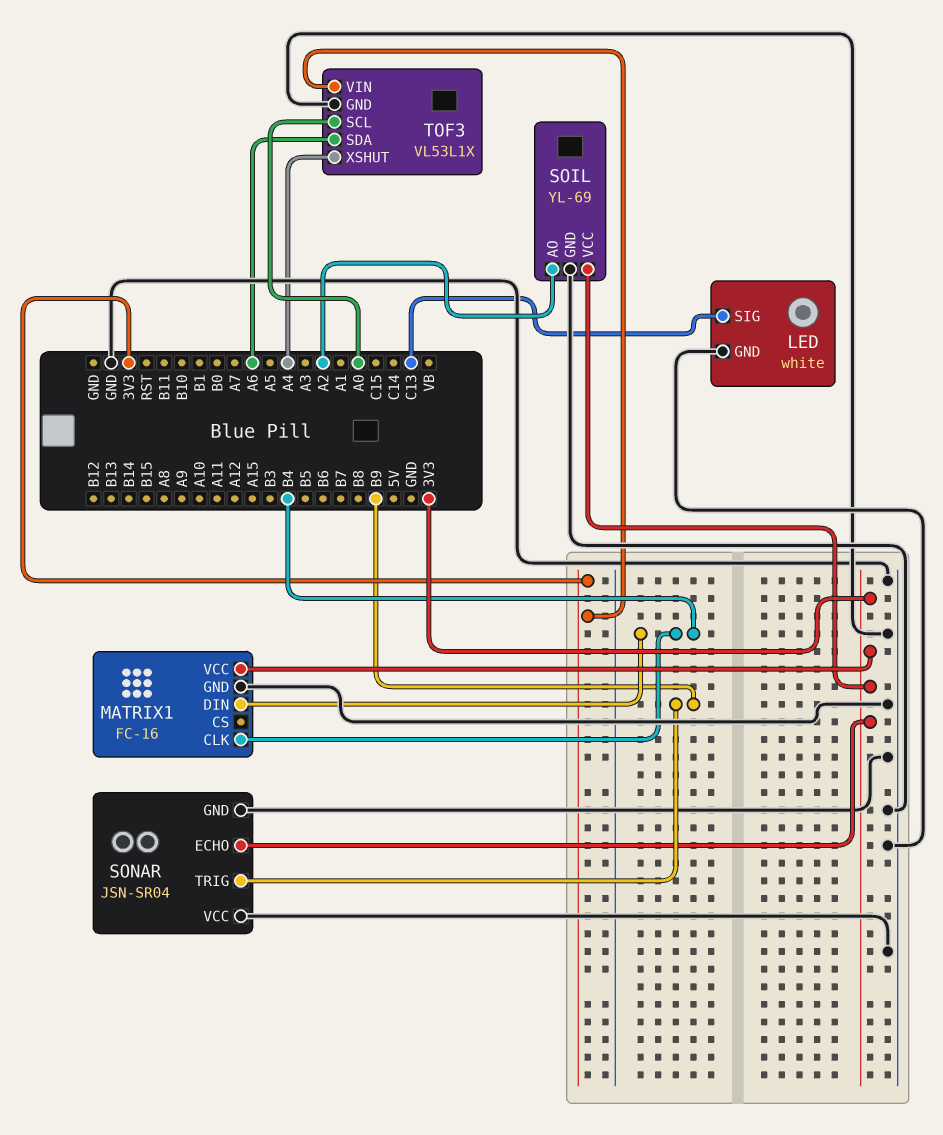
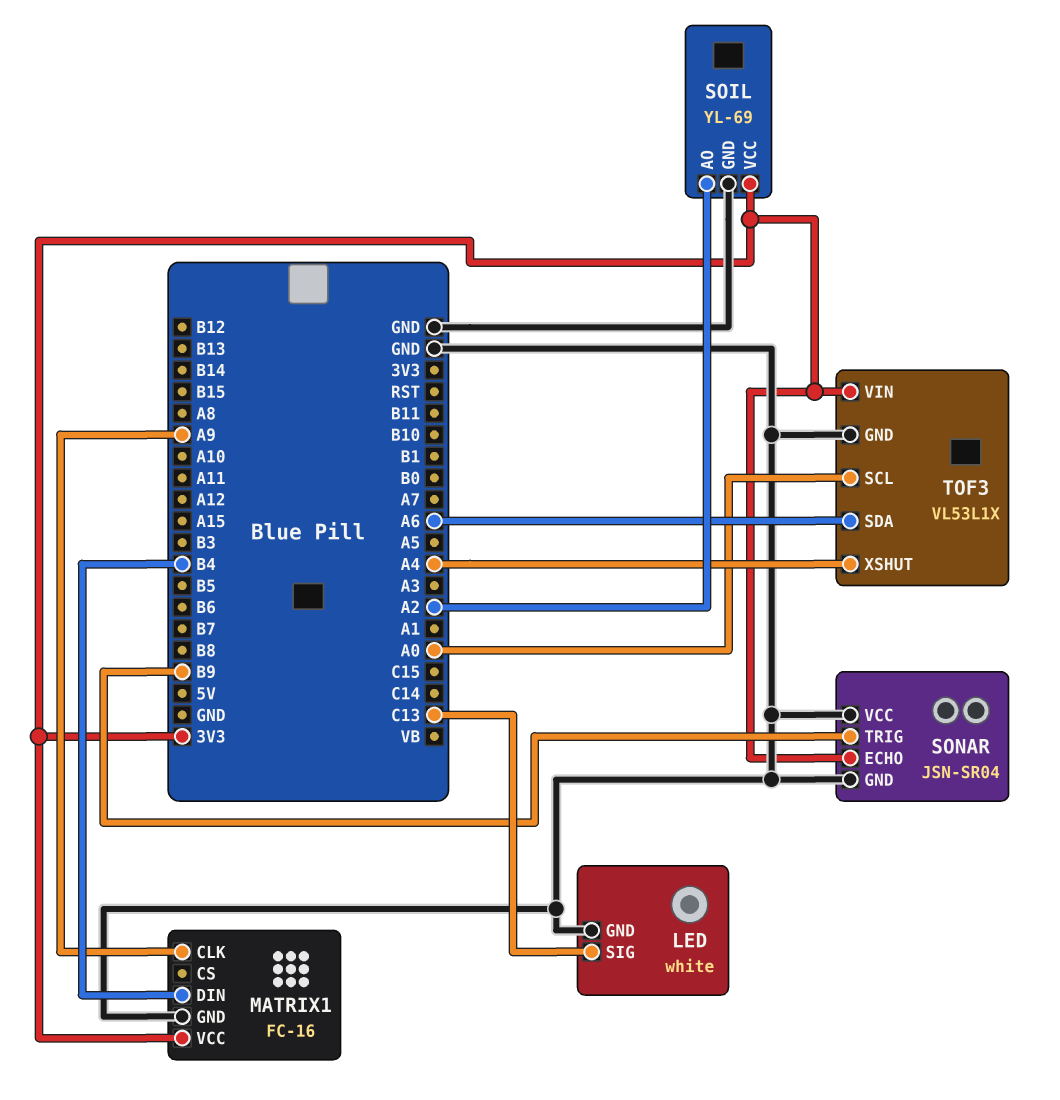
MATRIX1 pin CLK: B4 -> A9

